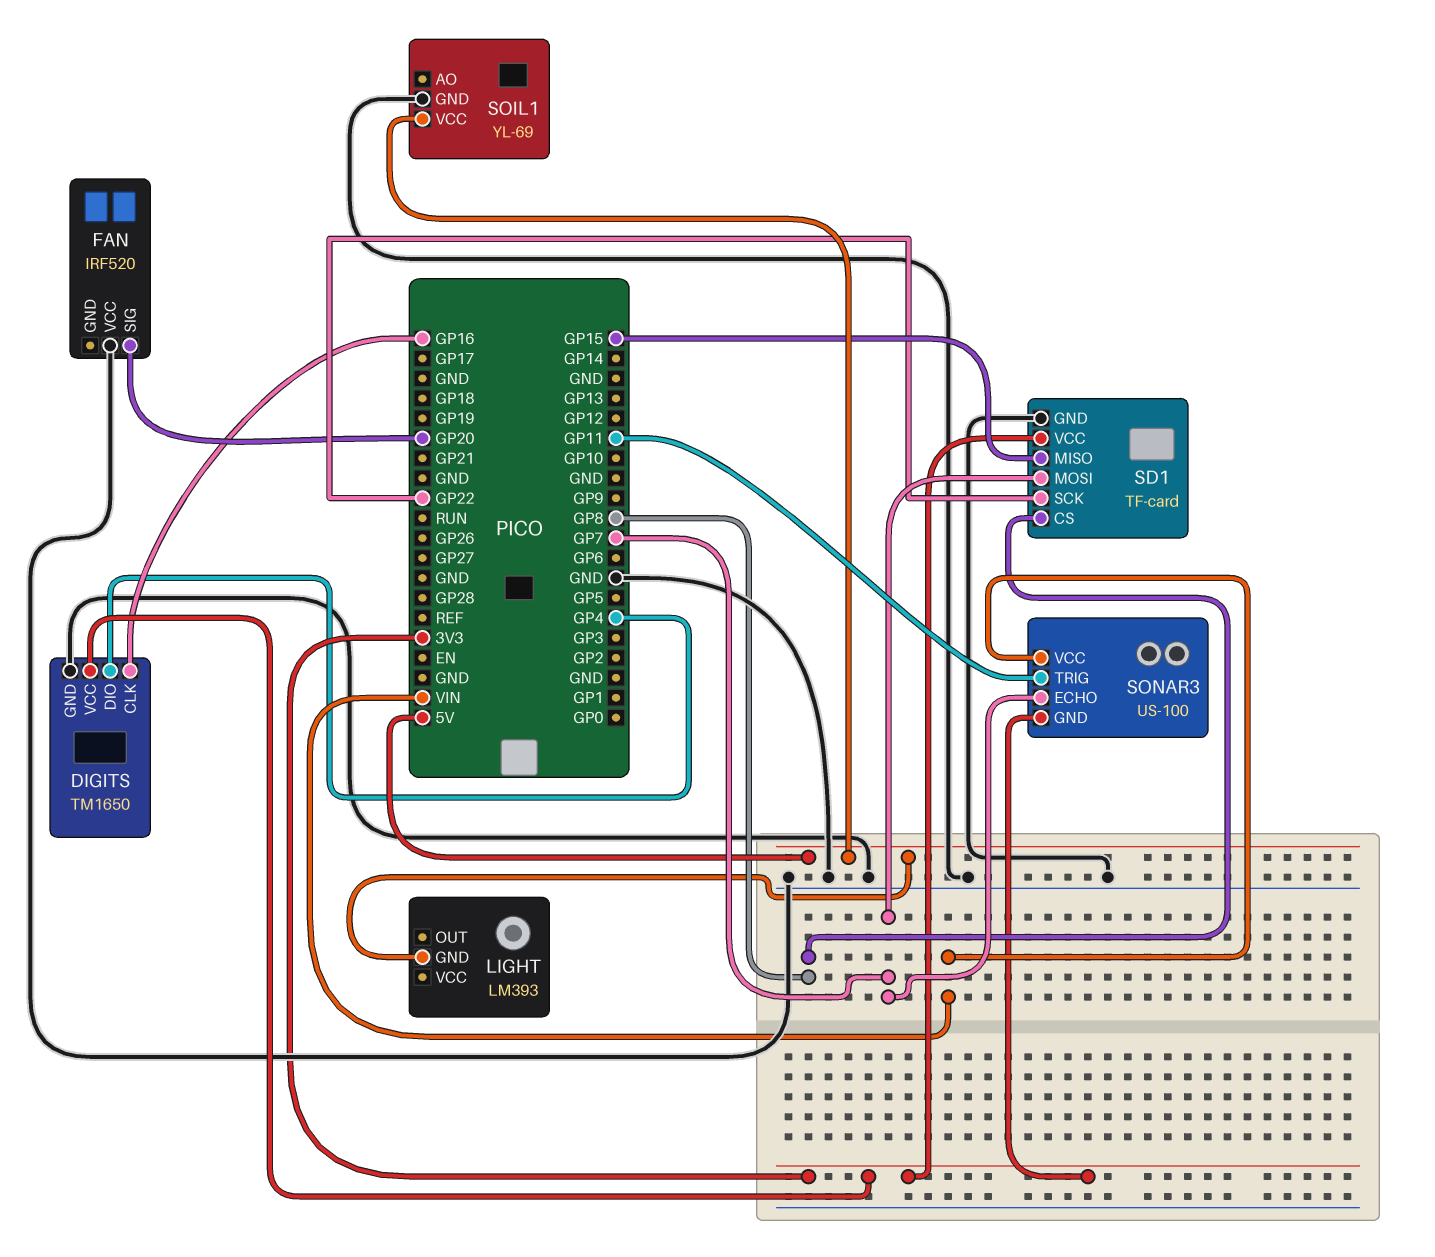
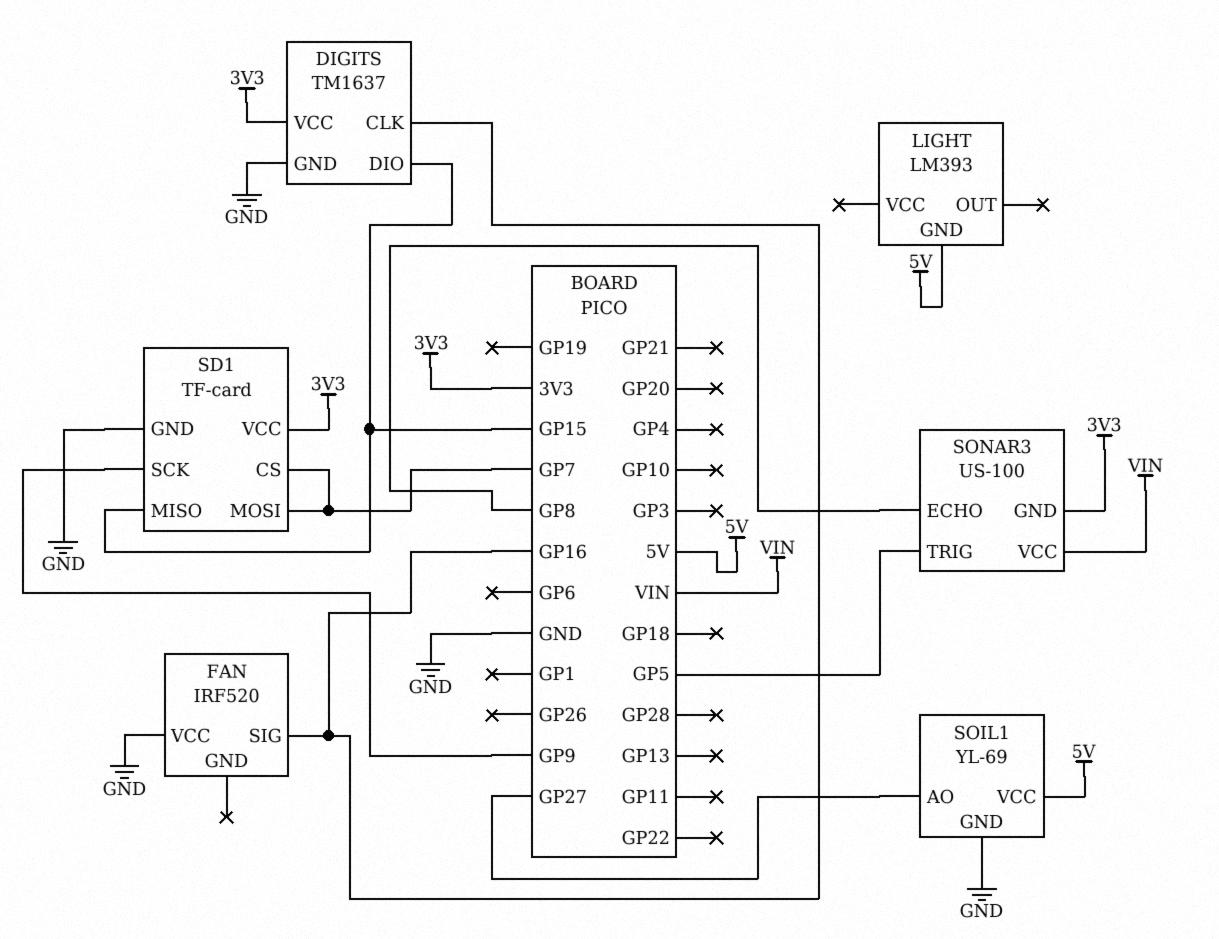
DIGITS: TM1650 -> TM1637
DIGITS pin DIO: GP4 -> GP15
FAN pin SIG: GP20 -> GP16
SD1 pin CS: GP8 -> GP7
SD1 pin SCK: GP22 -> GP9
SOIL1 pin AO: none -> GP27
SONAR3 pin ECHO: GP7 -> GP8
SONAR3 pin TRIG: GP11 -> GP5

